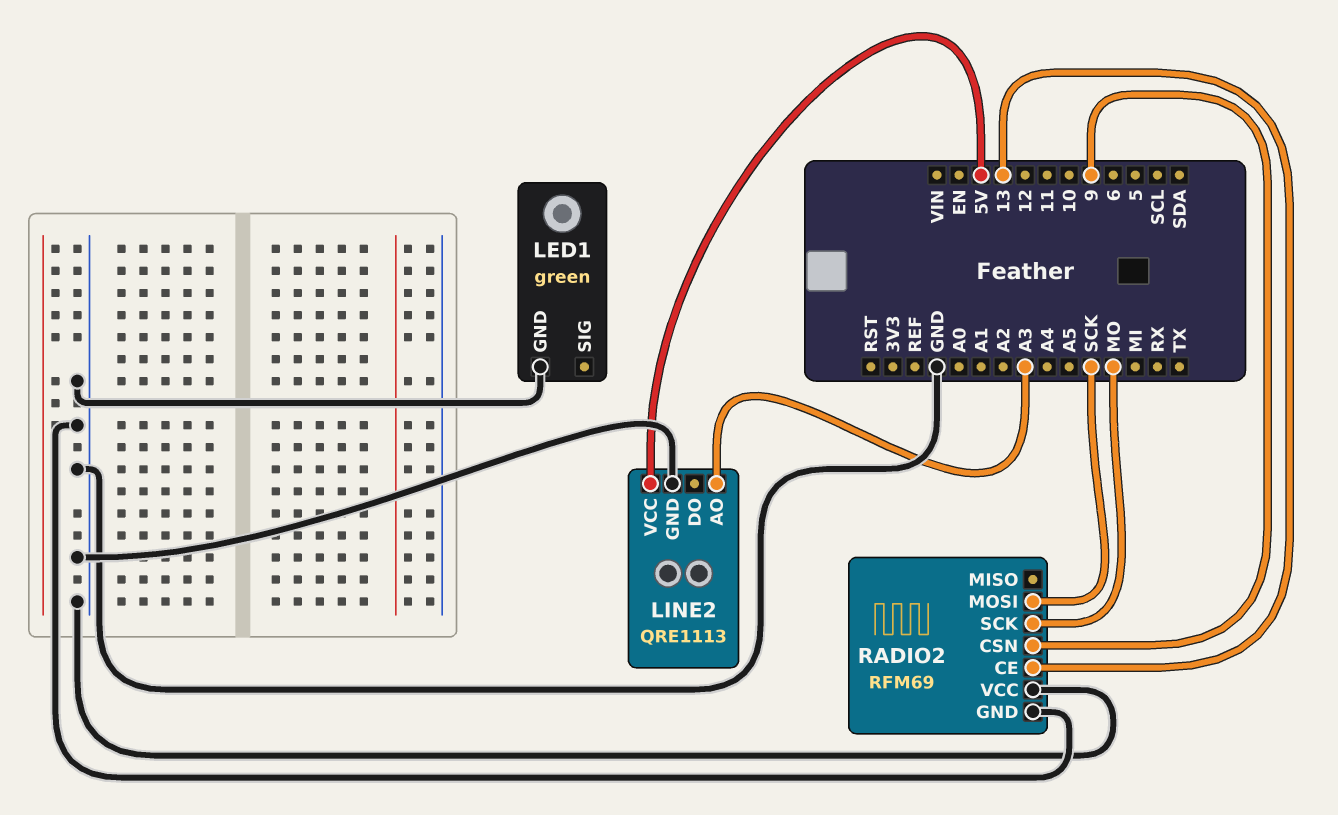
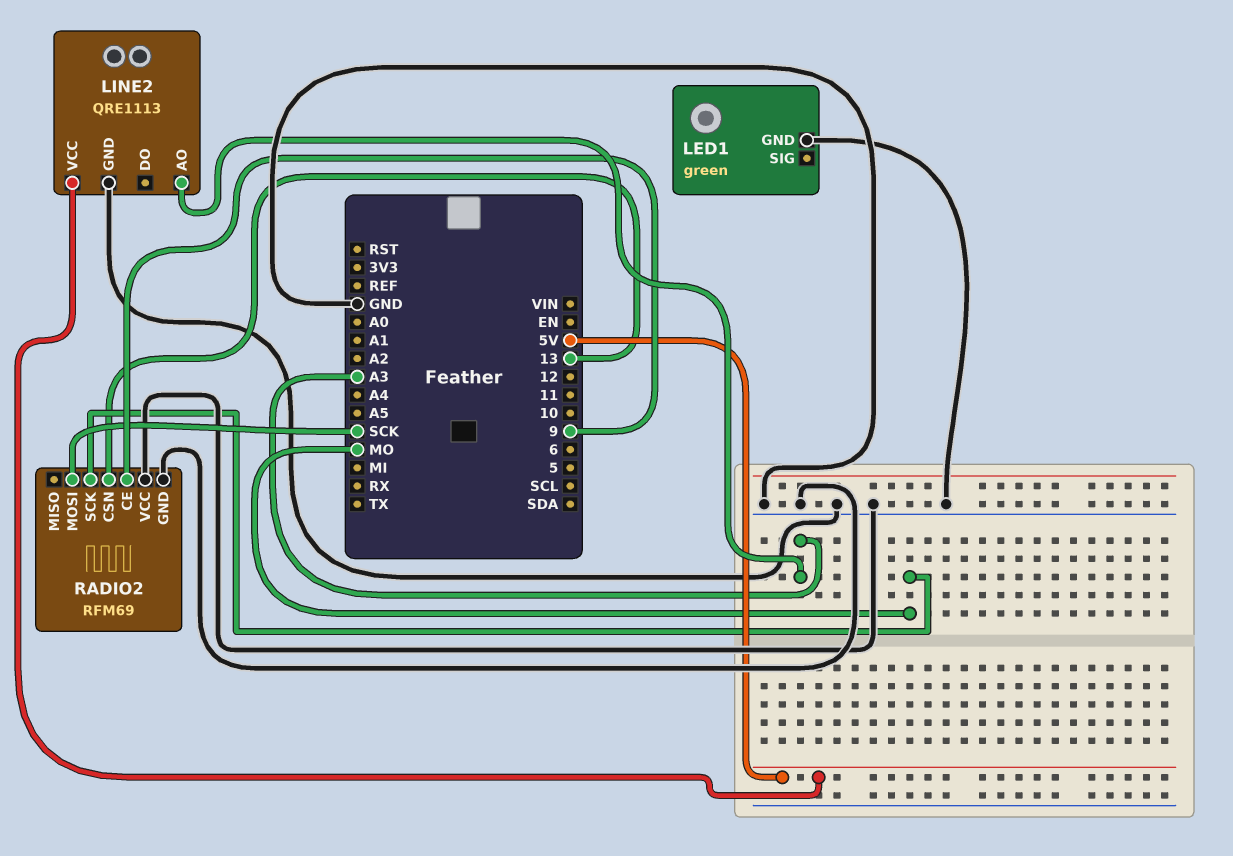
RADIO2 pin CE: 13 -> 9
RADIO2 pin CSN: 9 -> 13

